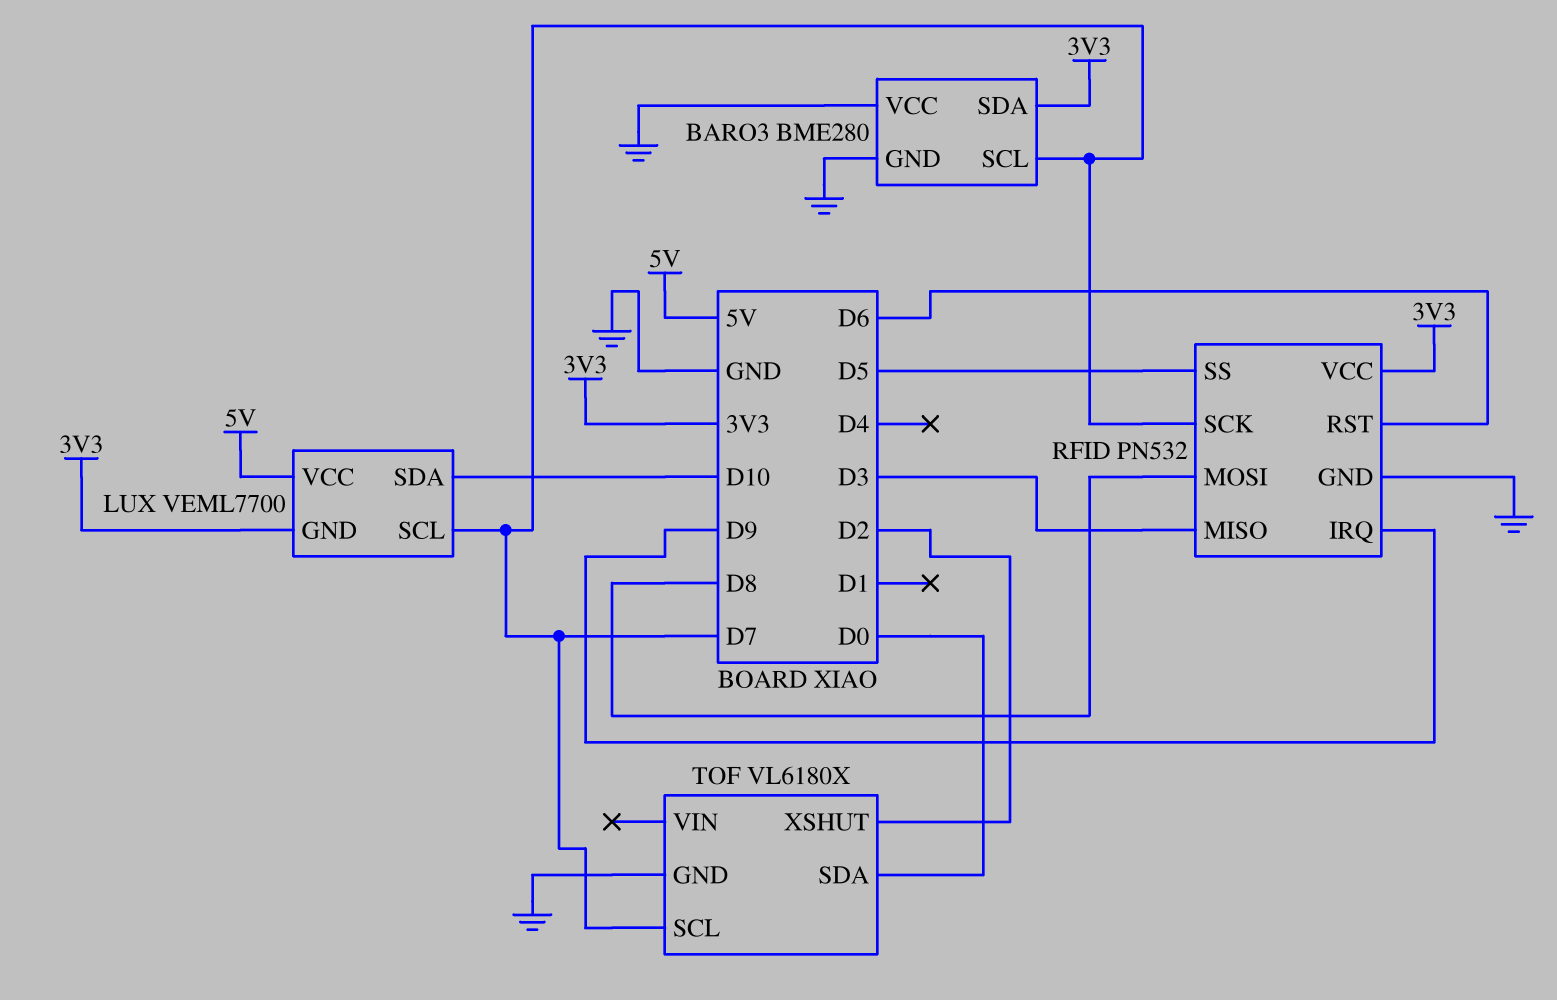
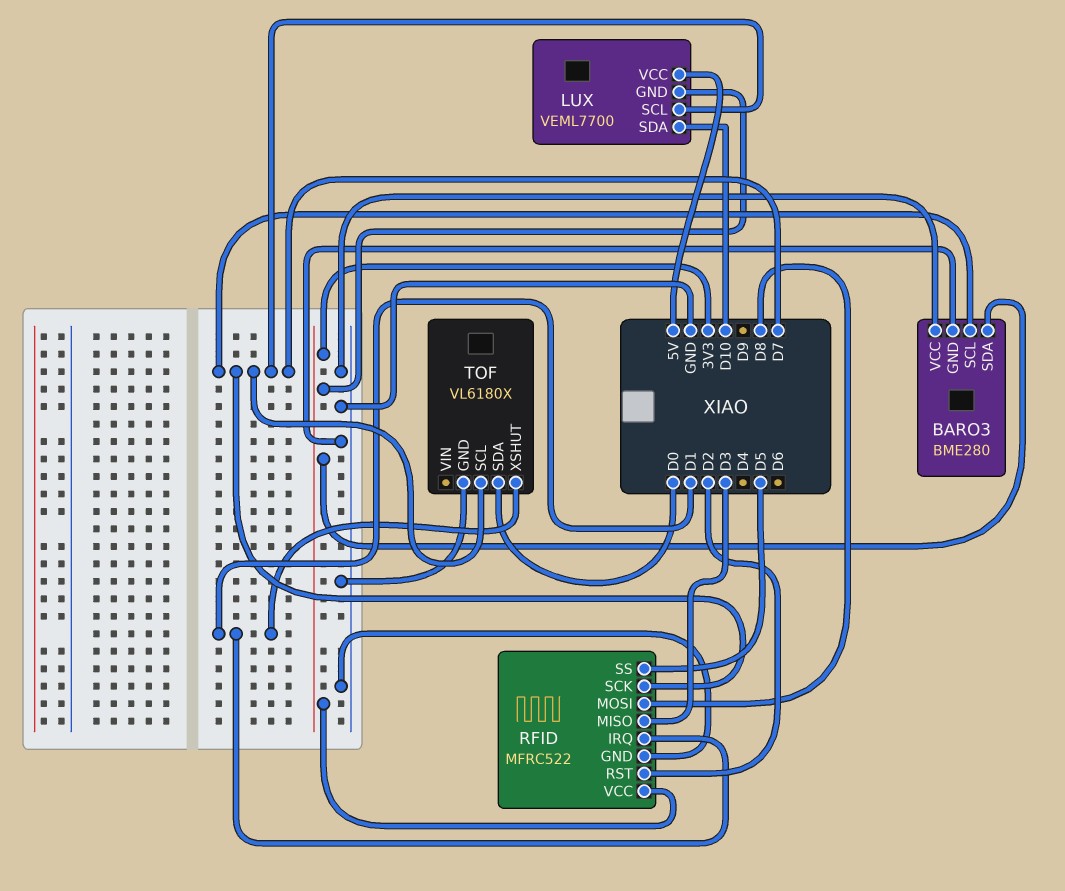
RFID: PN532 -> MFRC522
RFID pin IRQ: D9 -> D1
RFID pin RST: D6 -> D2
TOF pin XSHUT: D2 -> D1

